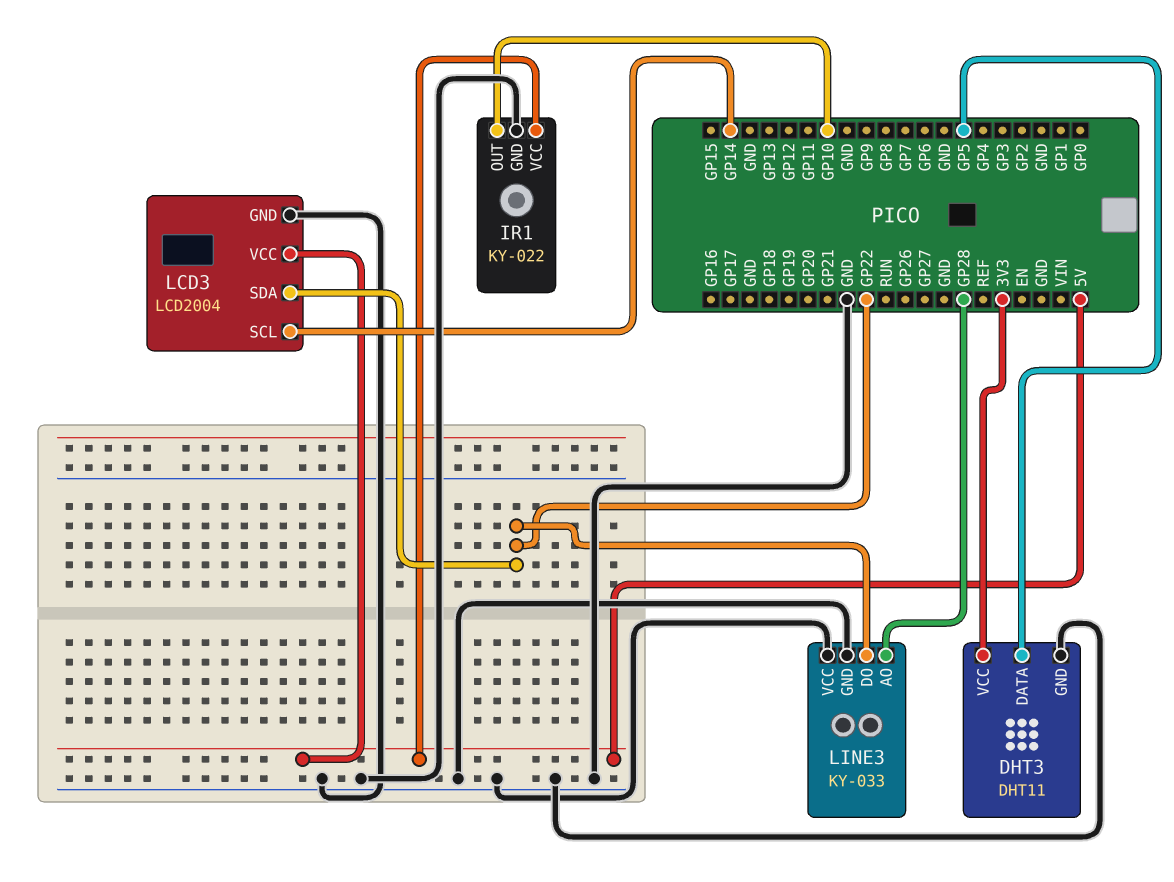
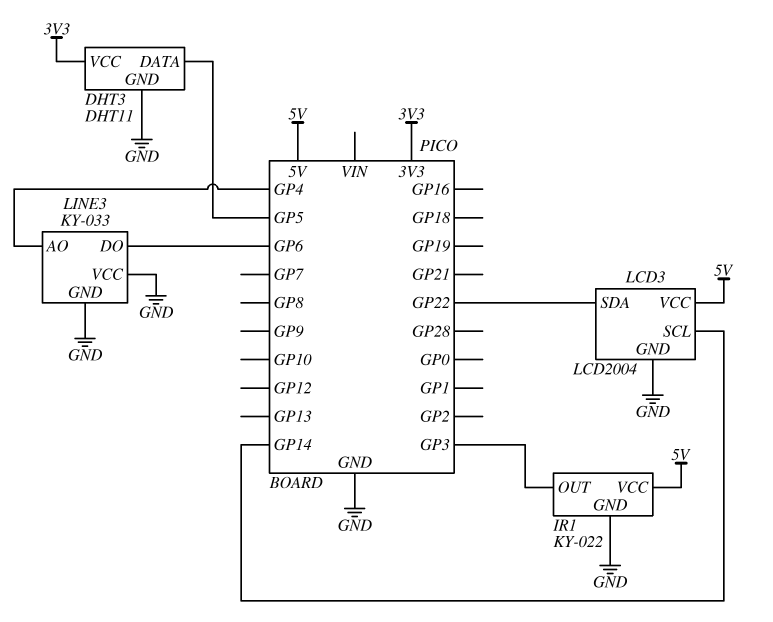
IR1 pin OUT: GP10 -> GP3
LINE3 pin AO: GP28 -> GP4
LINE3 pin DO: GP22 -> GP6

